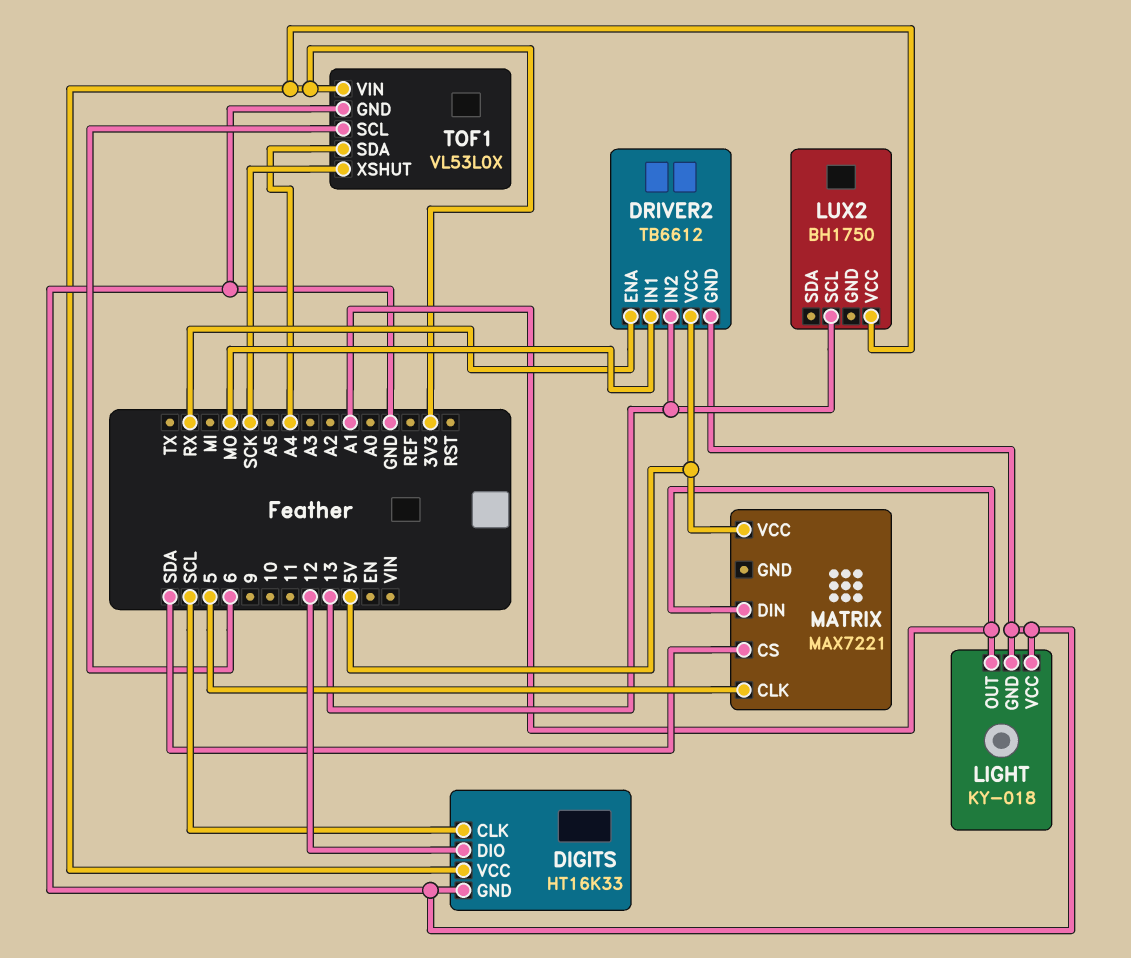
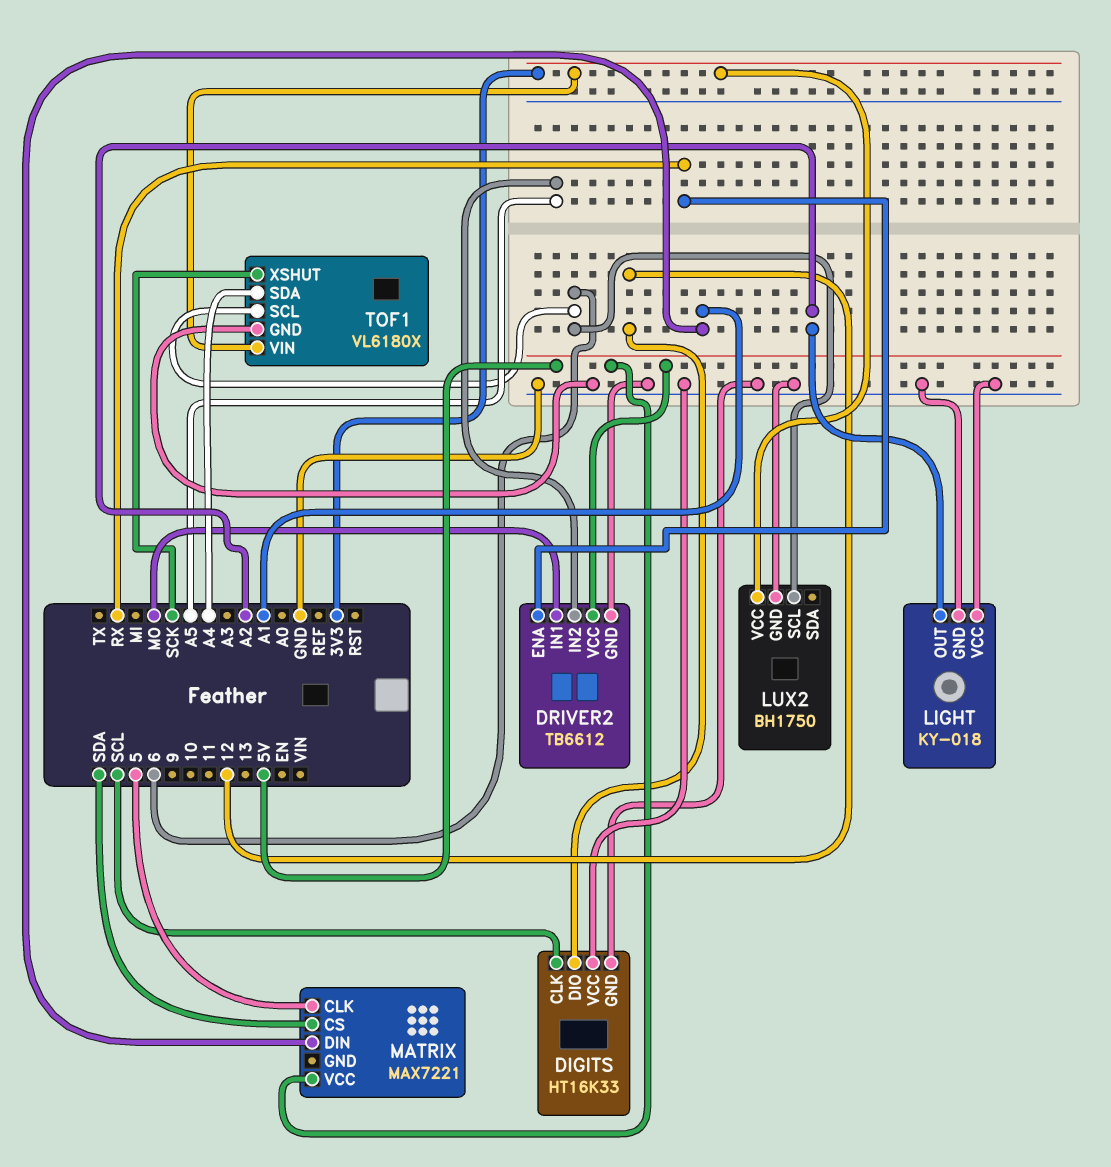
DIGITS pin VCC: 3V3 -> GND
DRIVER2 pin IN2: 13 -> A5
LIGHT pin OUT: A1 -> A2
LUX2 pin GND: none -> GND
LUX2 pin SCL: 13 -> 6
TOF1: VL53L0X -> VL6180X

